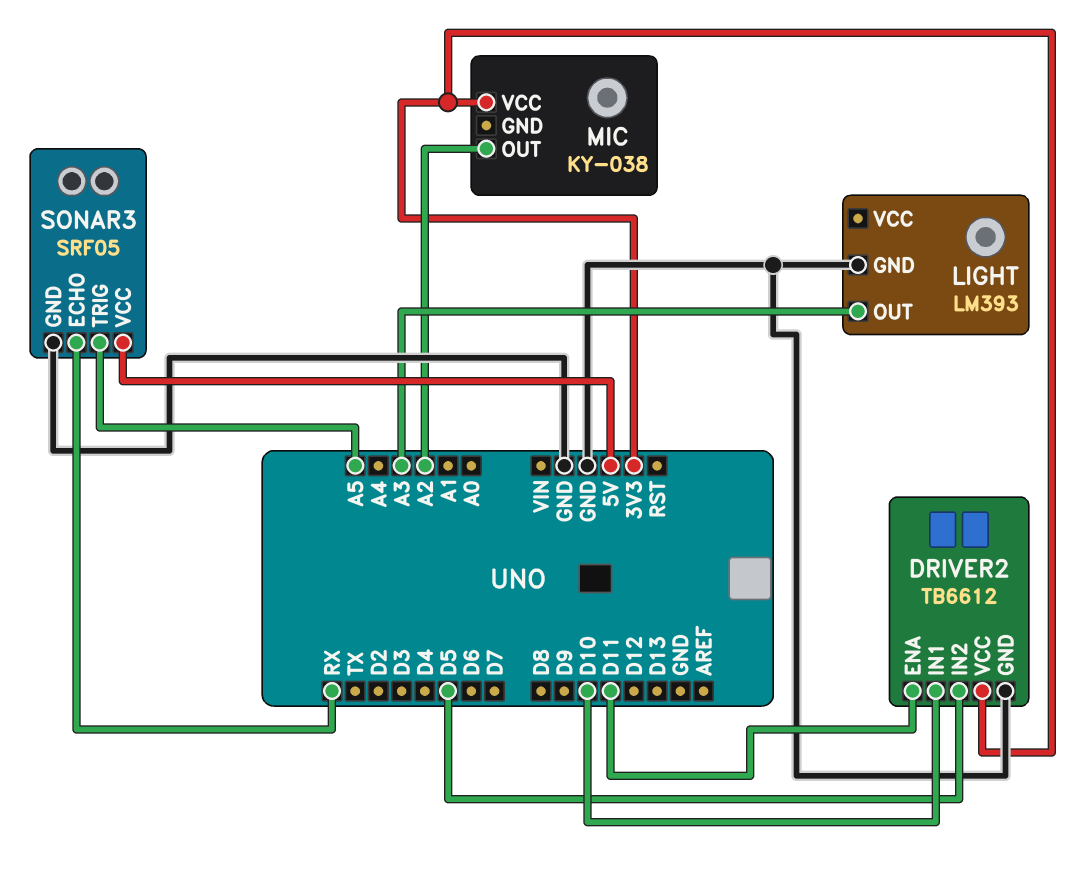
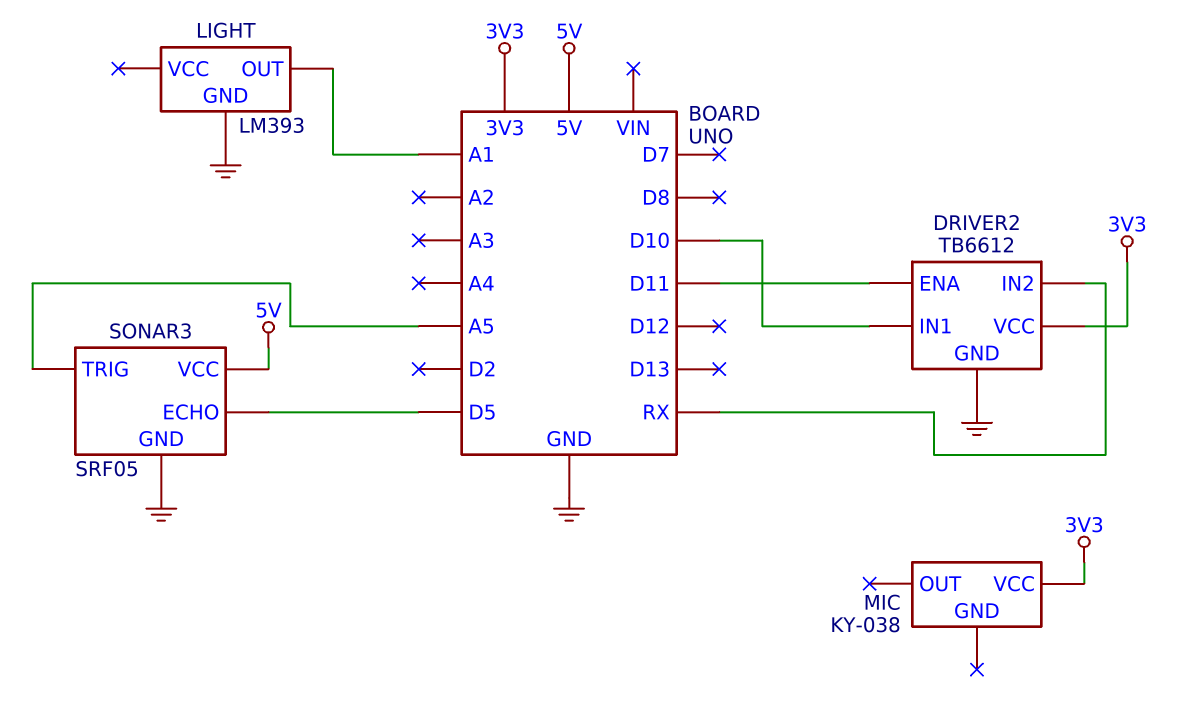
DRIVER2 pin IN2: D5 -> RX
LIGHT pin OUT: A3 -> A1
MIC pin OUT: A2 -> none
SONAR3 pin ECHO: RX -> D5

